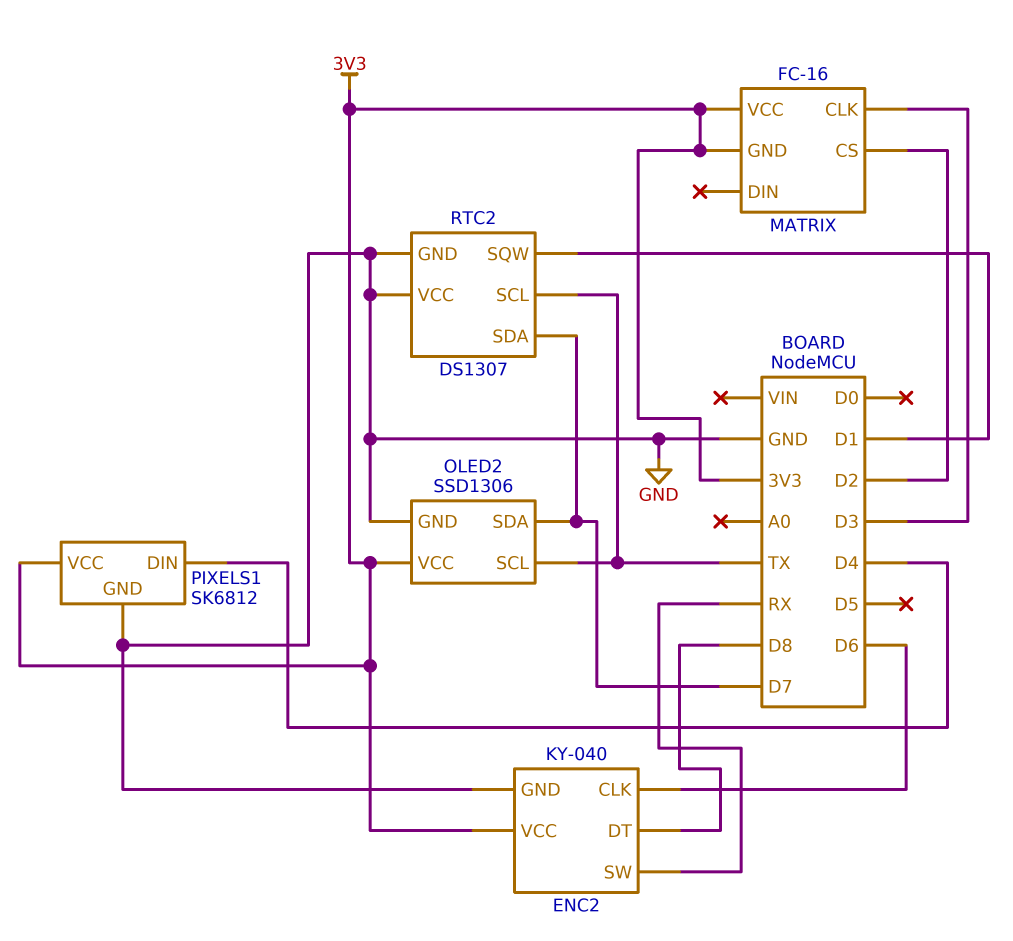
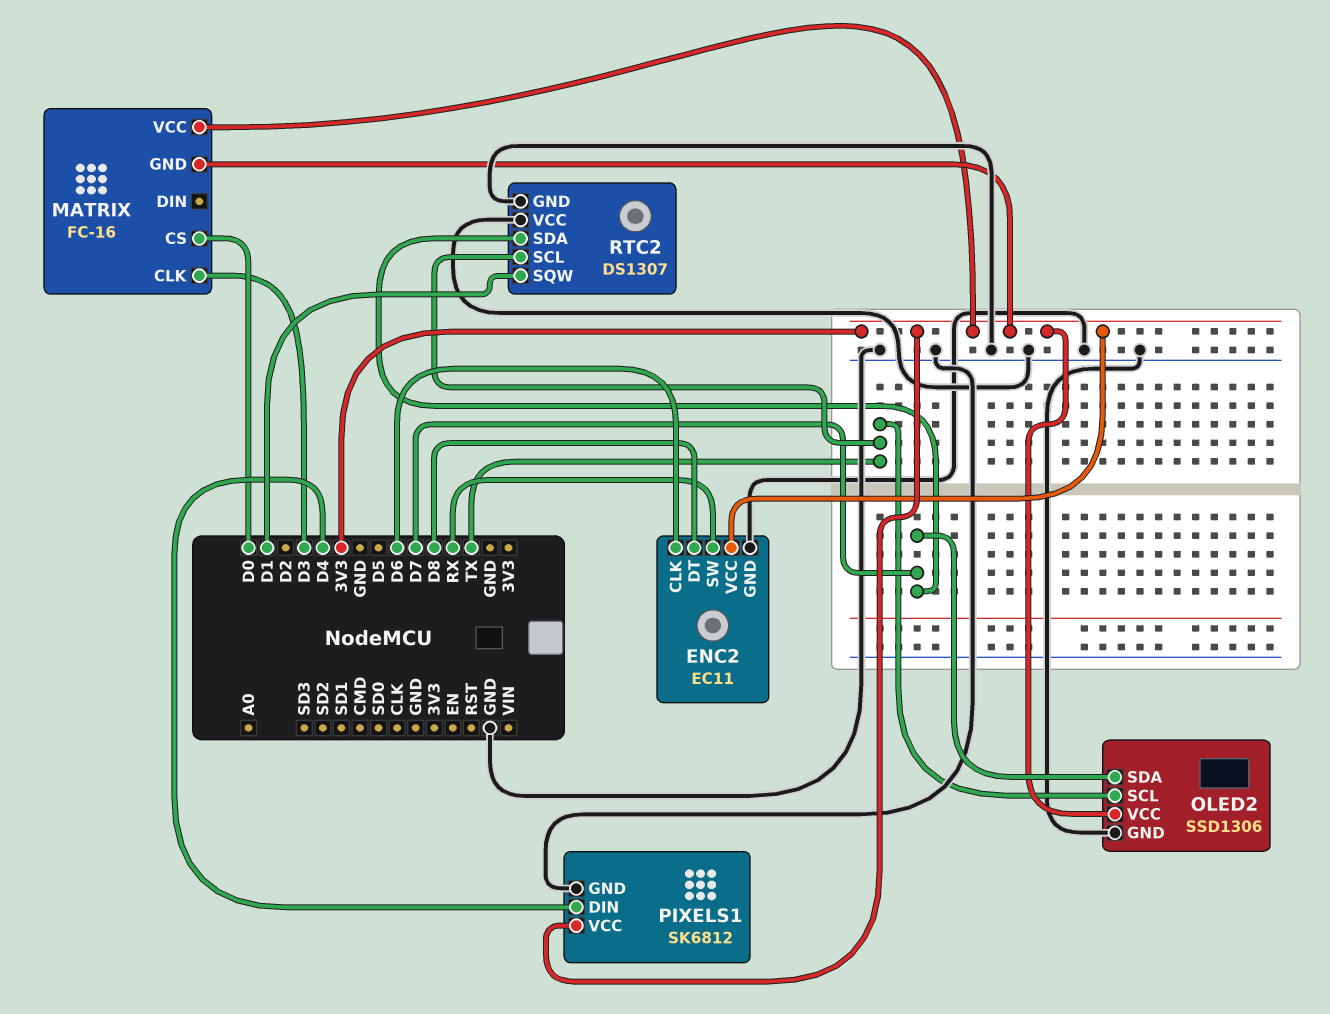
ENC2: KY-040 -> EC11
MATRIX pin CS: D2 -> D0

